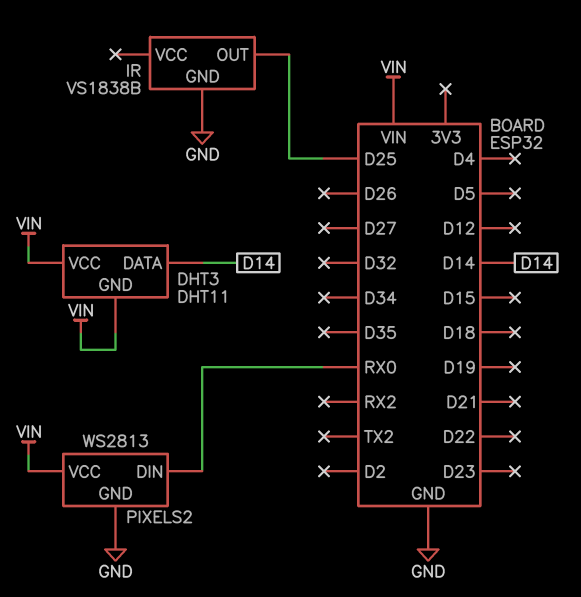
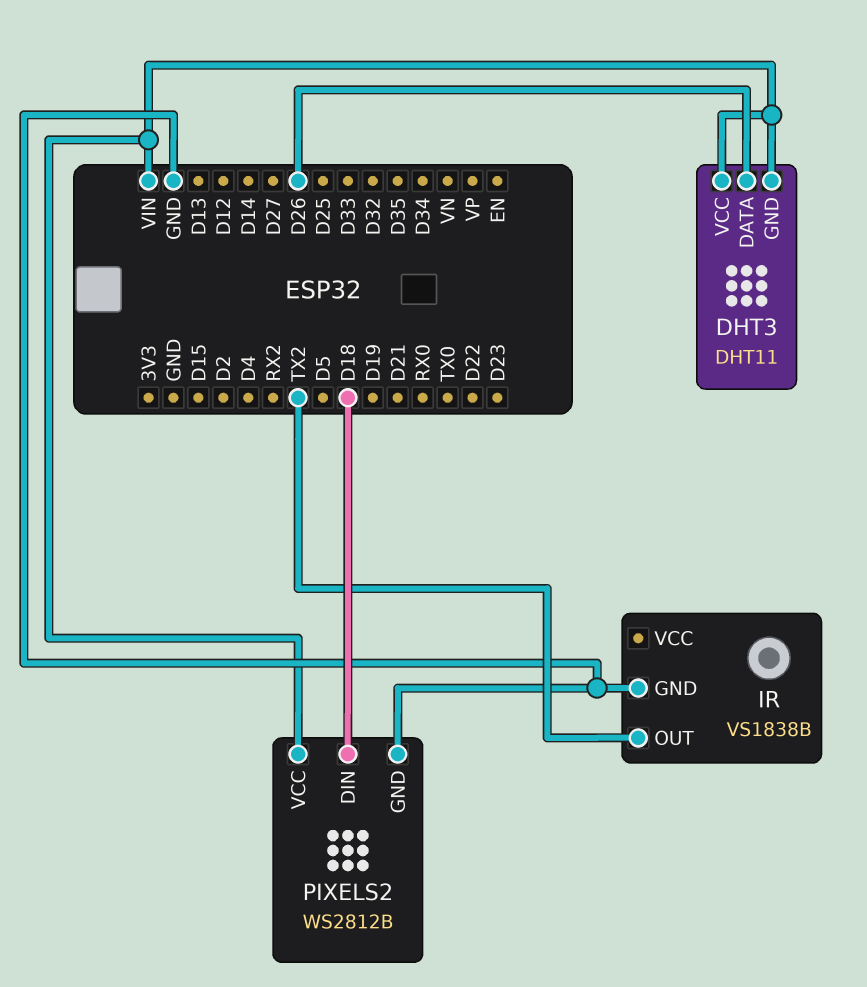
DHT3 pin DATA: D14 -> D26
IR pin OUT: D25 -> TX2
PIXELS2: WS2813 -> WS2812B
PIXELS2 pin DIN: RX0 -> D18

